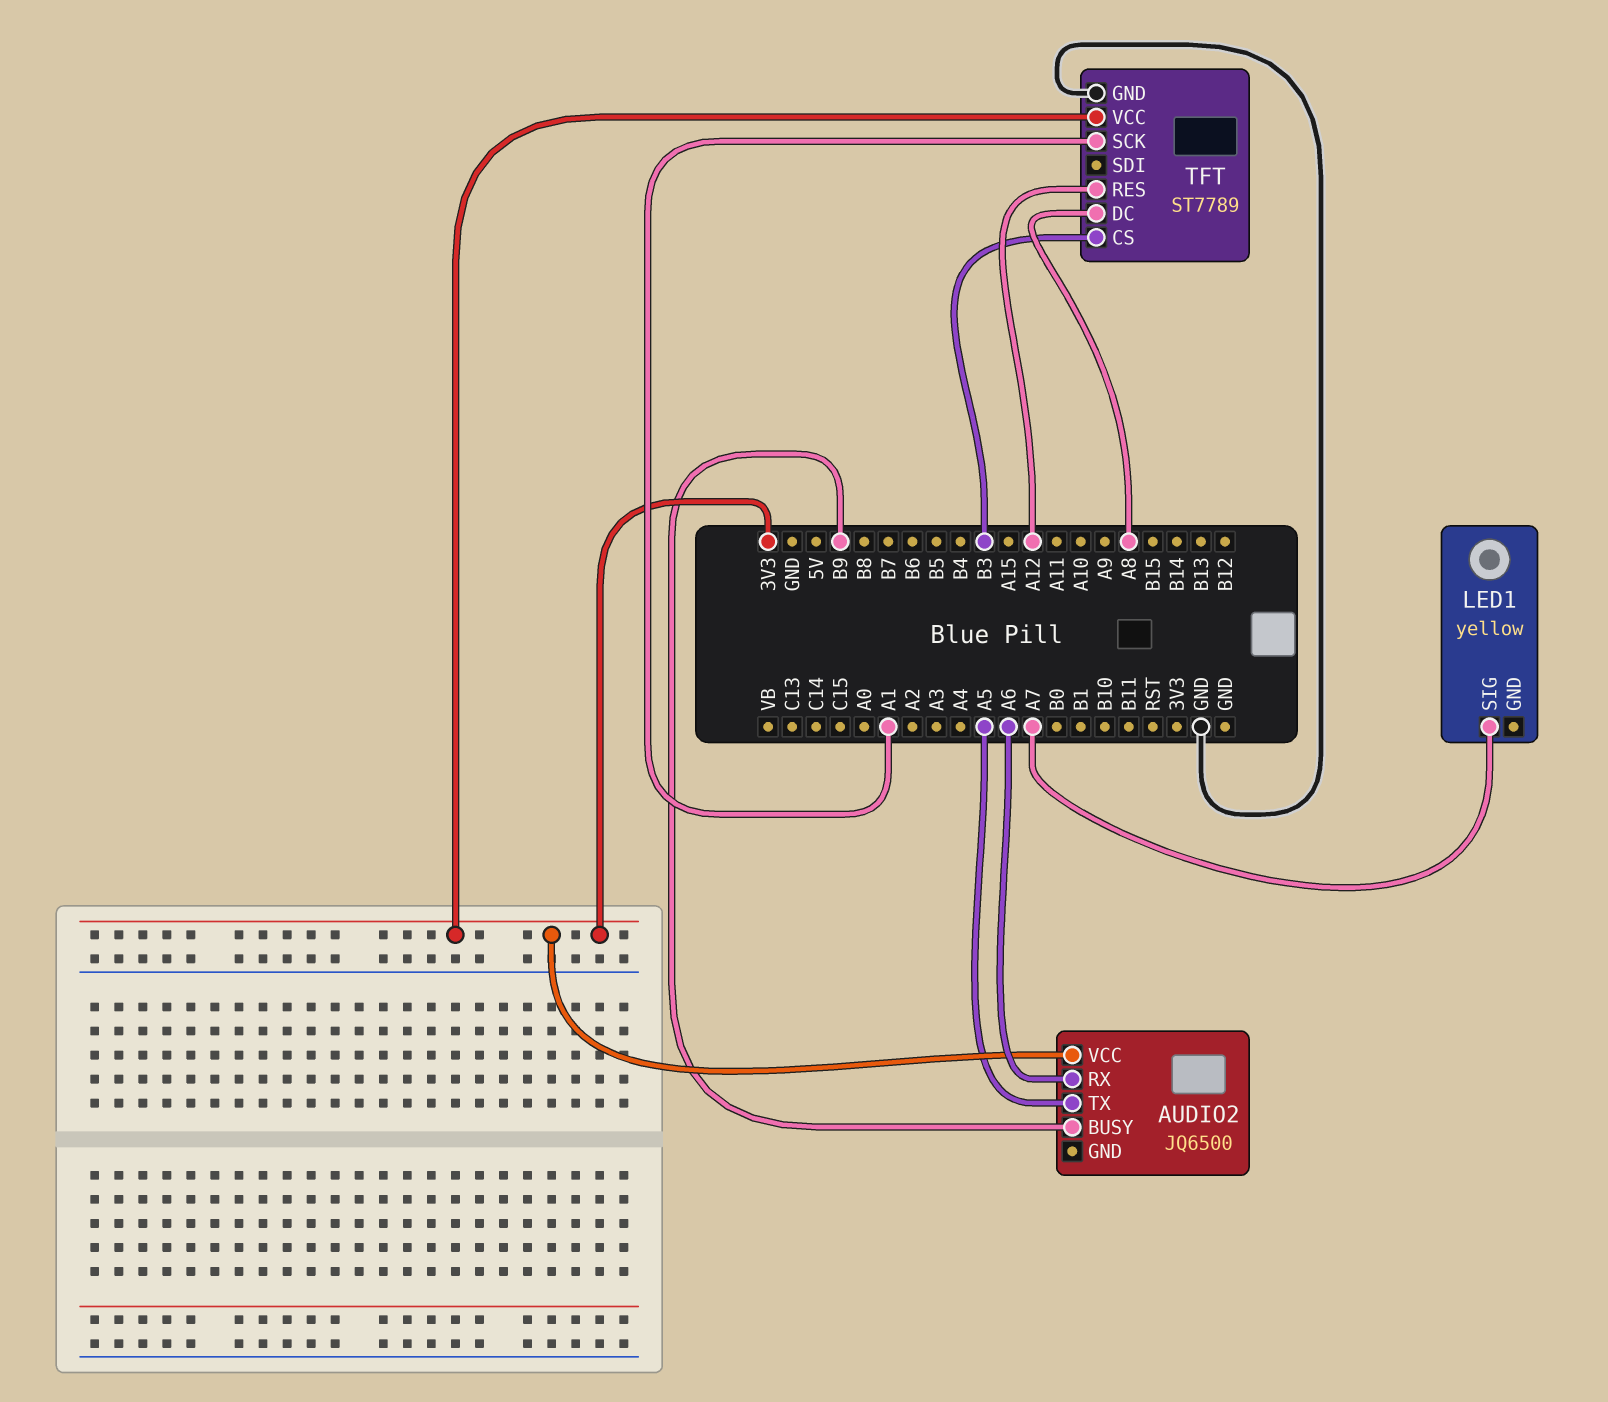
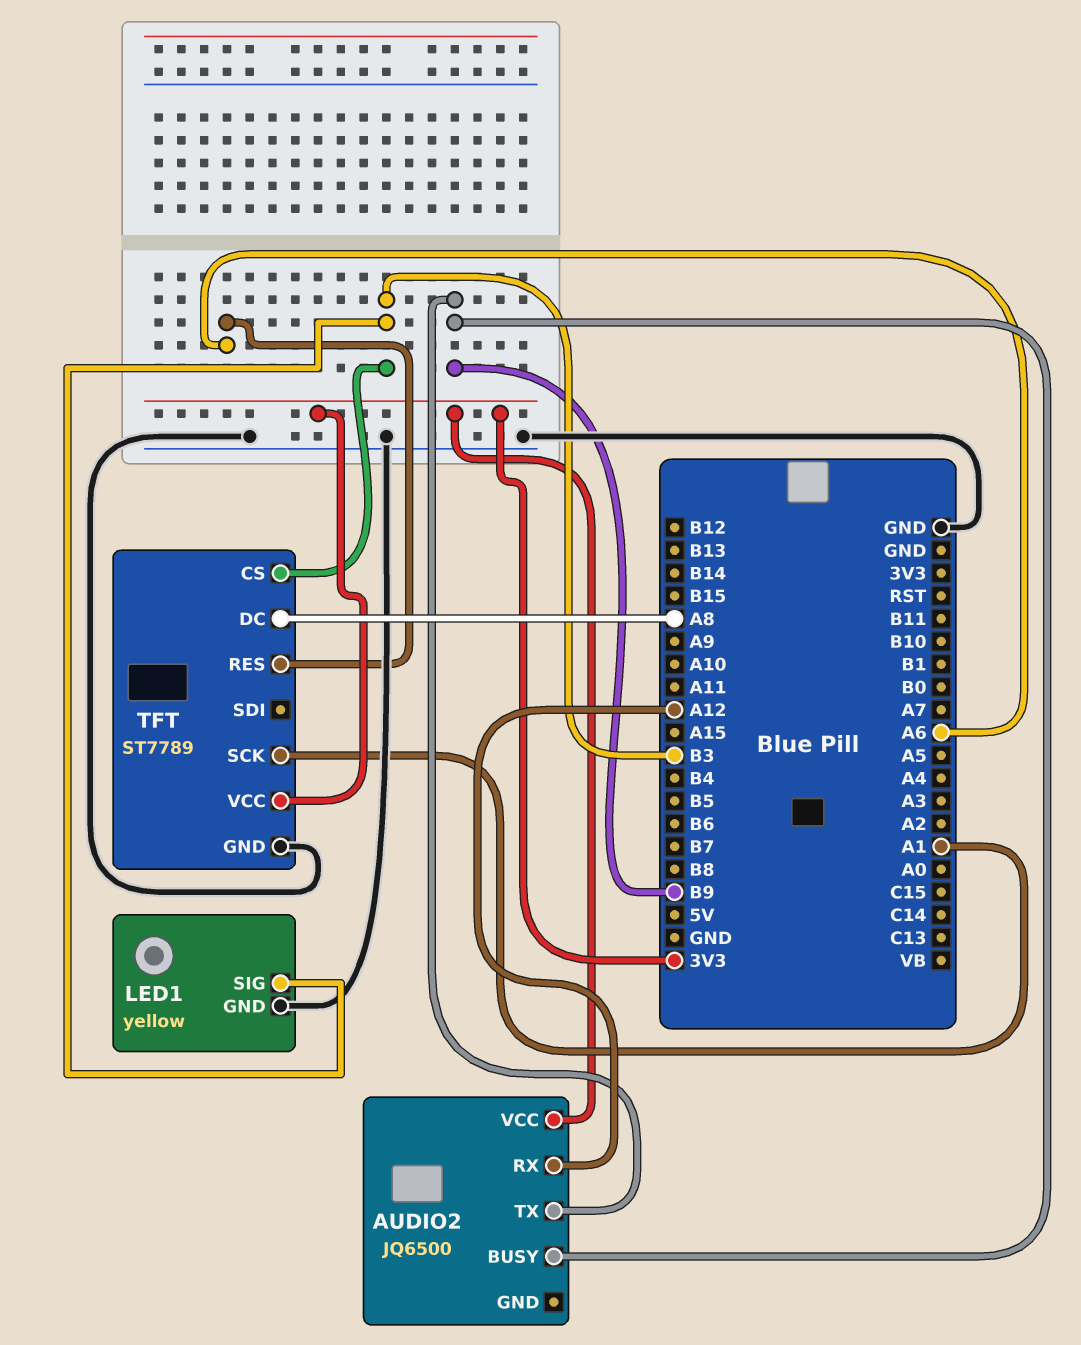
AUDIO2 pin RX: A6 -> A12
AUDIO2 pin TX: A5 -> B9
LED1 pin GND: none -> GND
LED1 pin SIG: A7 -> B3
TFT pin RES: A12 -> A6

